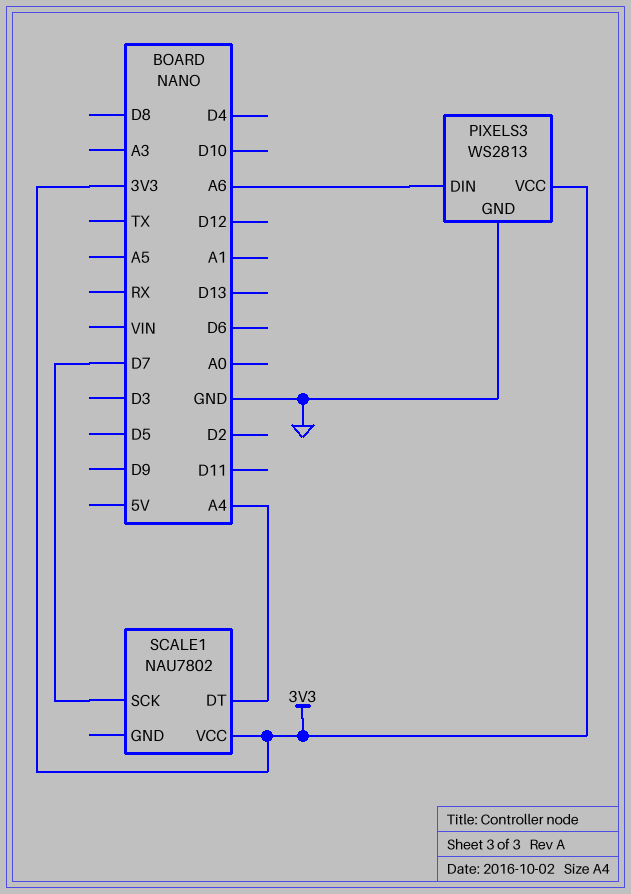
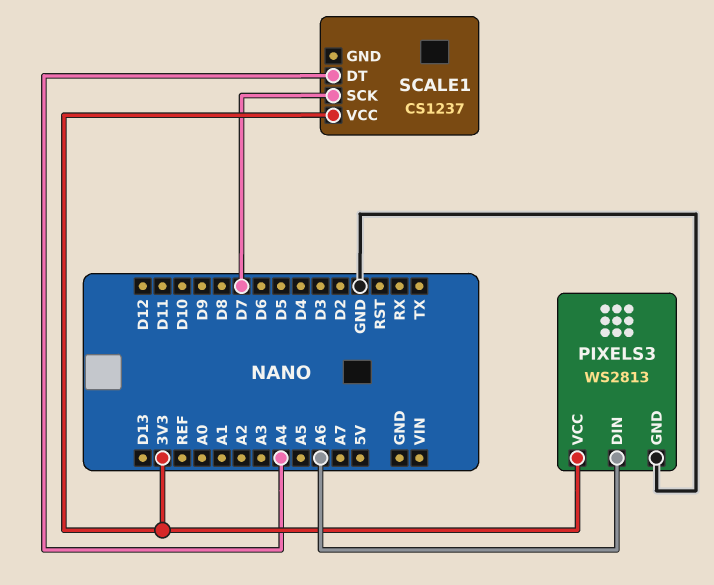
SCALE1: NAU7802 -> CS1237

